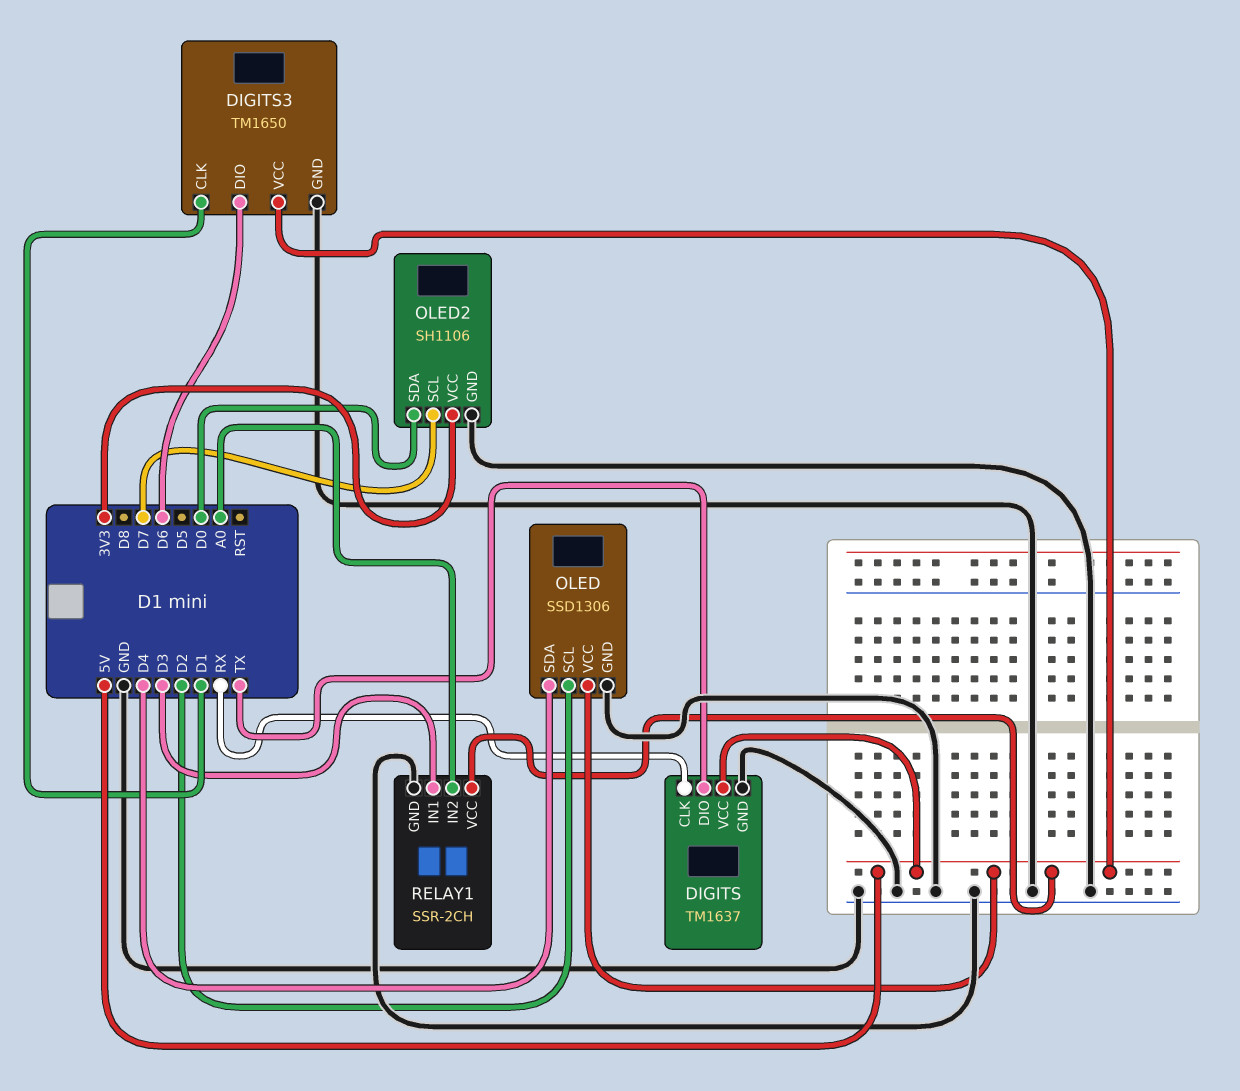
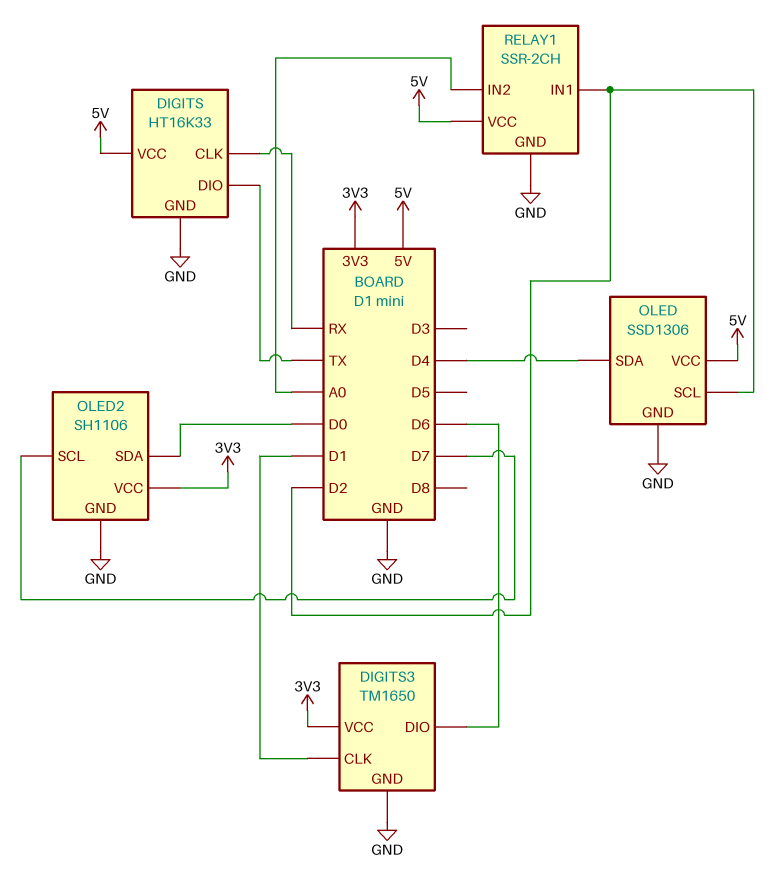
DIGITS: TM1637 -> HT16K33
DIGITS3 pin VCC: 5V -> 3V3
RELAY1 pin IN1: D3 -> D2

